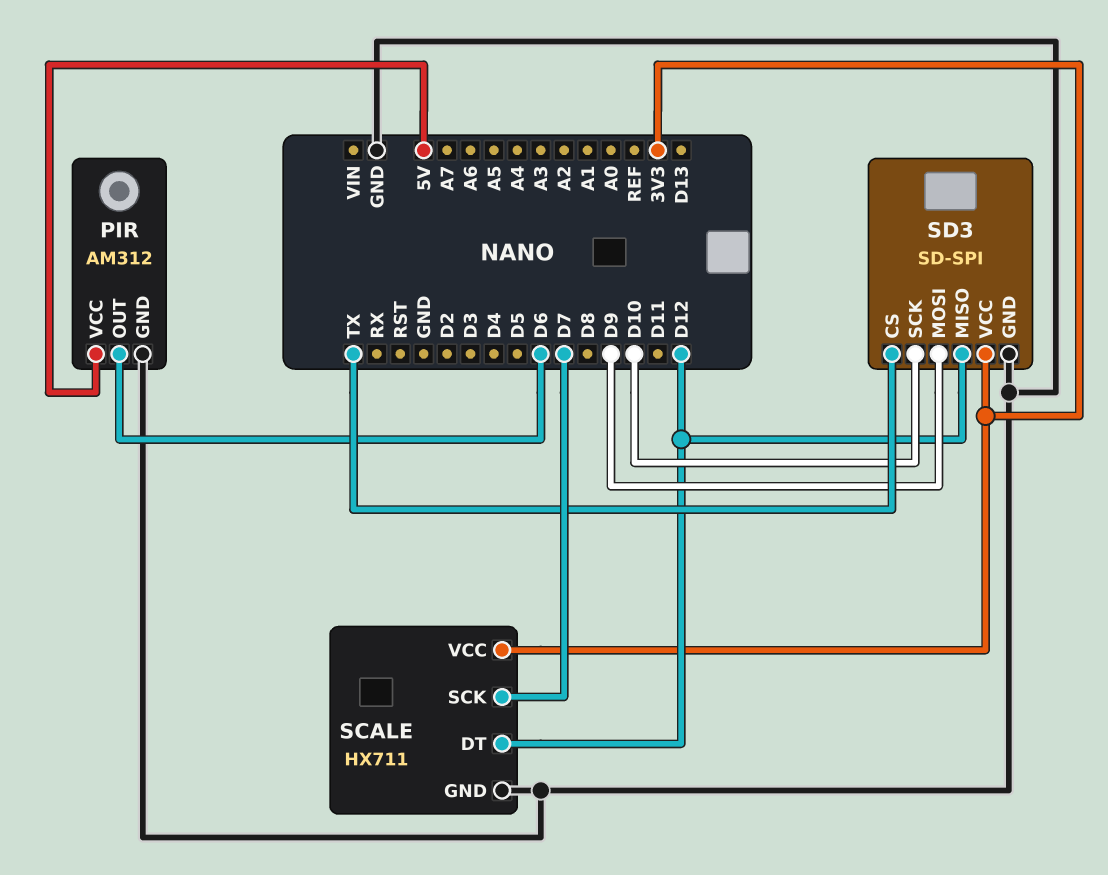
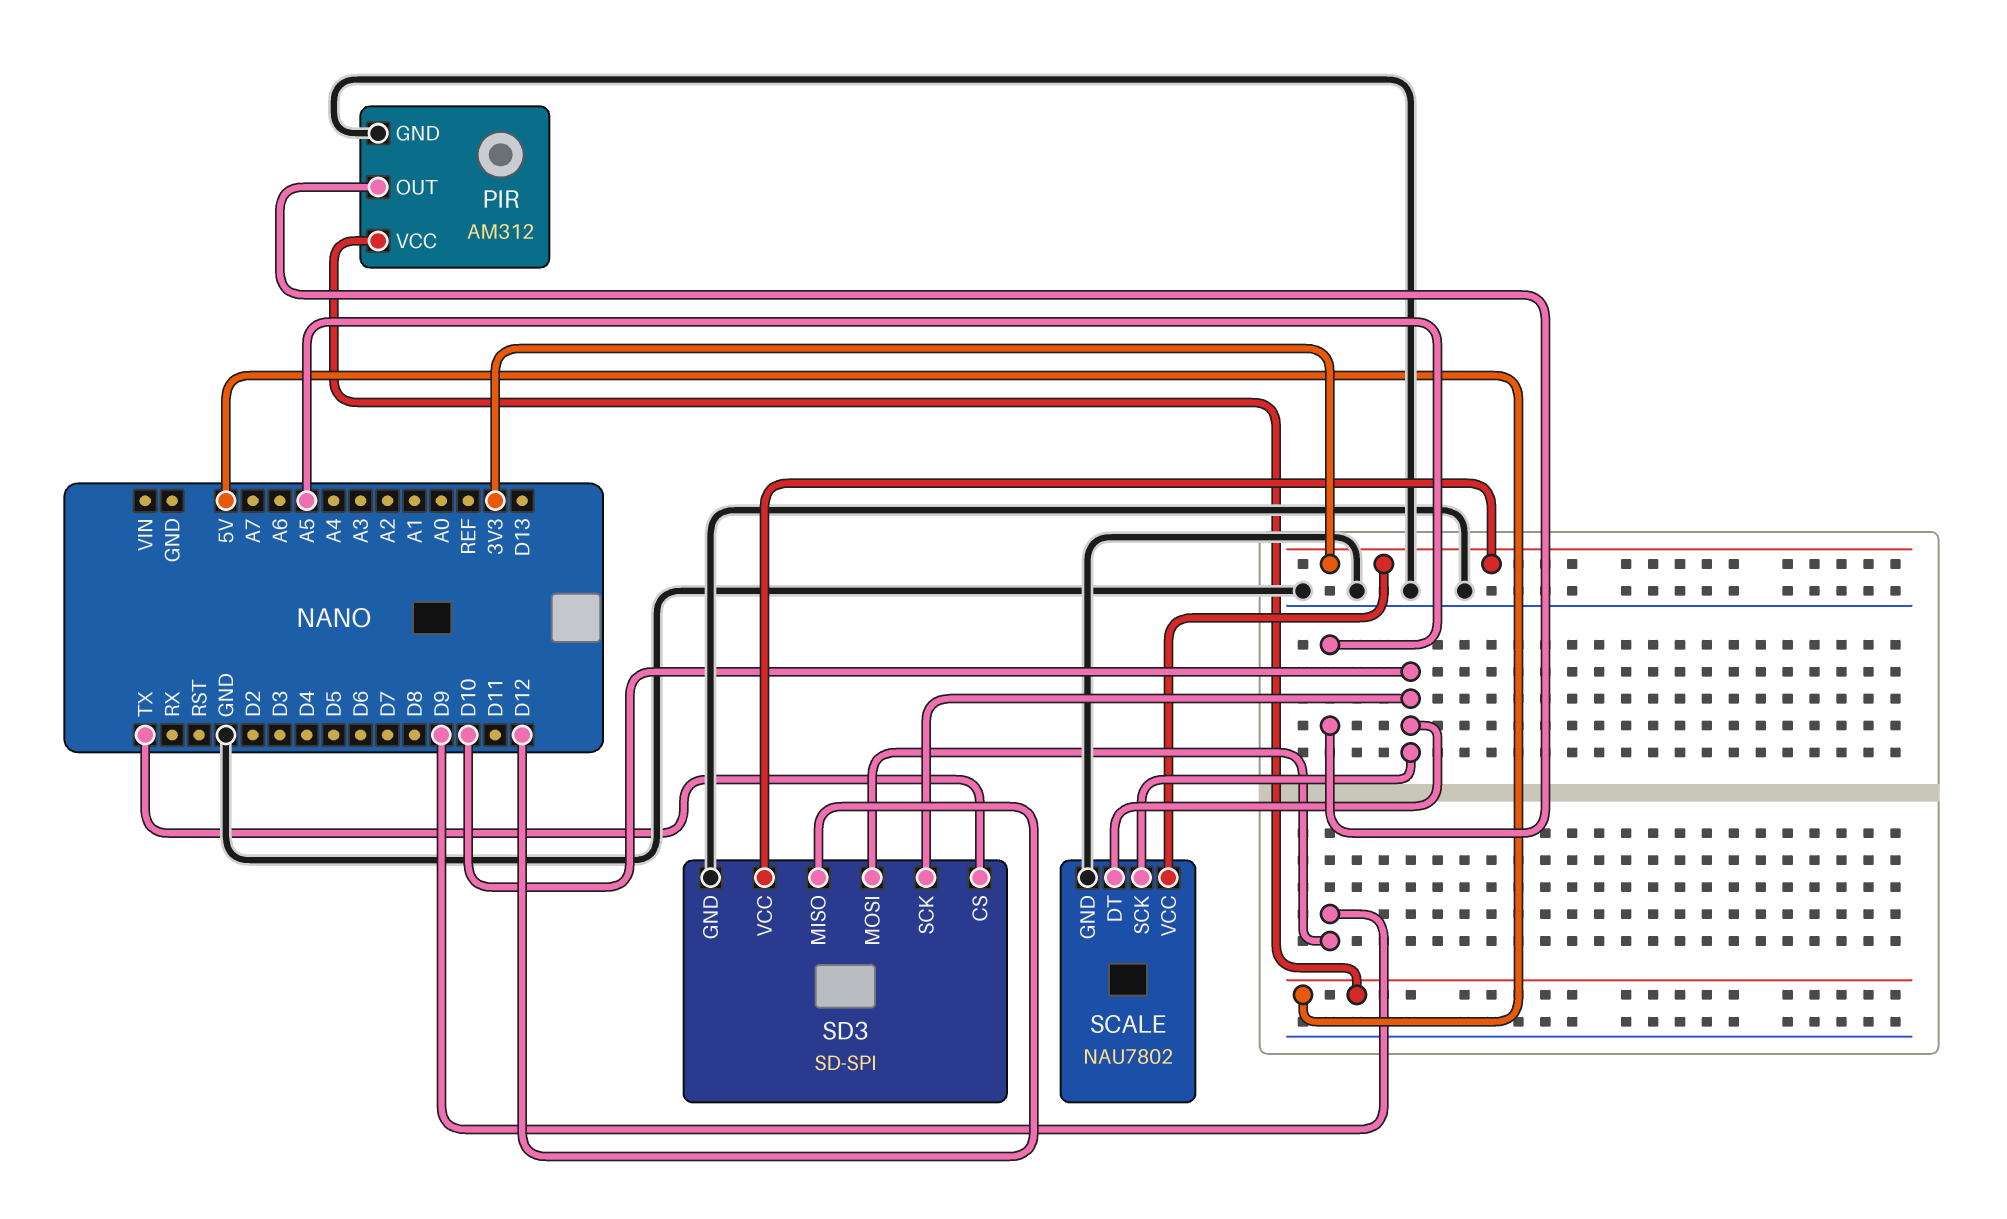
PIR pin OUT: D6 -> A5
SCALE: HX711 -> NAU7802
SCALE pin DT: D12 -> D10
SCALE pin SCK: D7 -> D10

